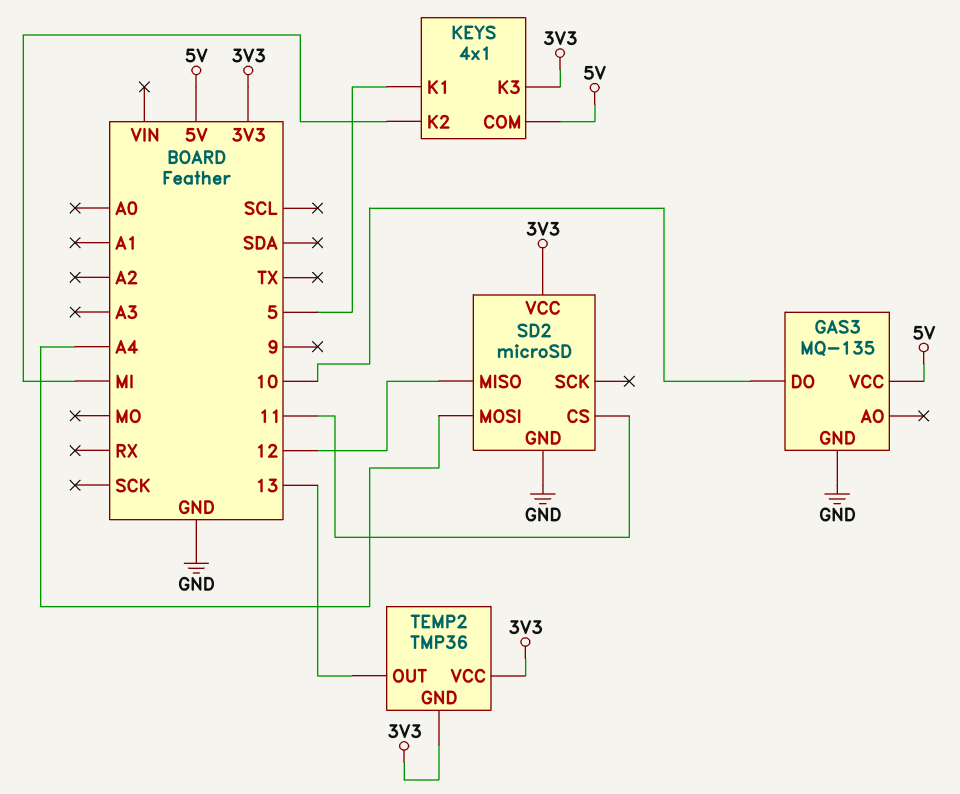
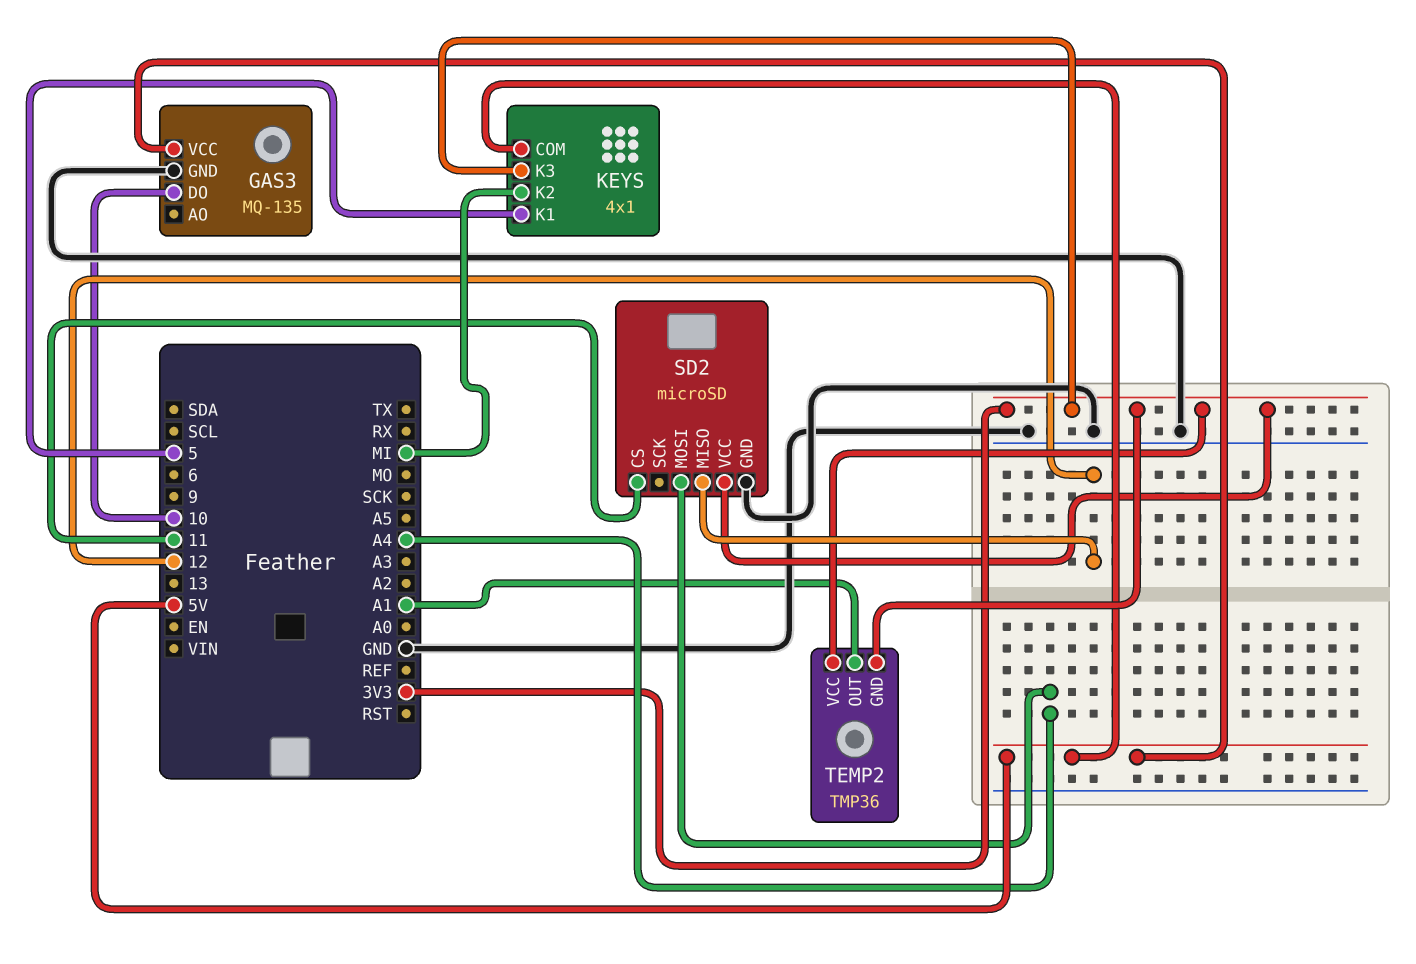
TEMP2 pin OUT: 13 -> A1

